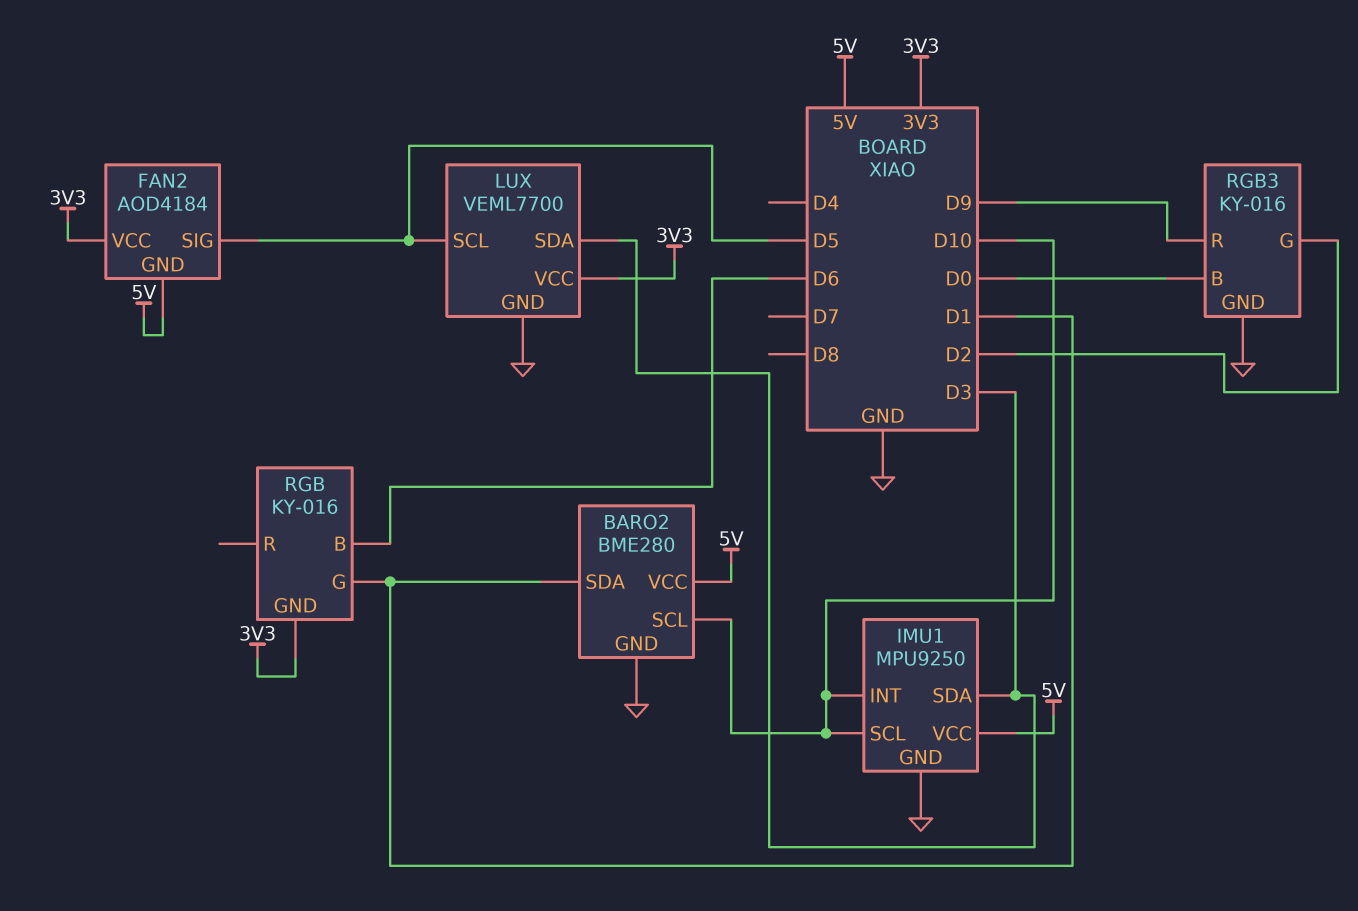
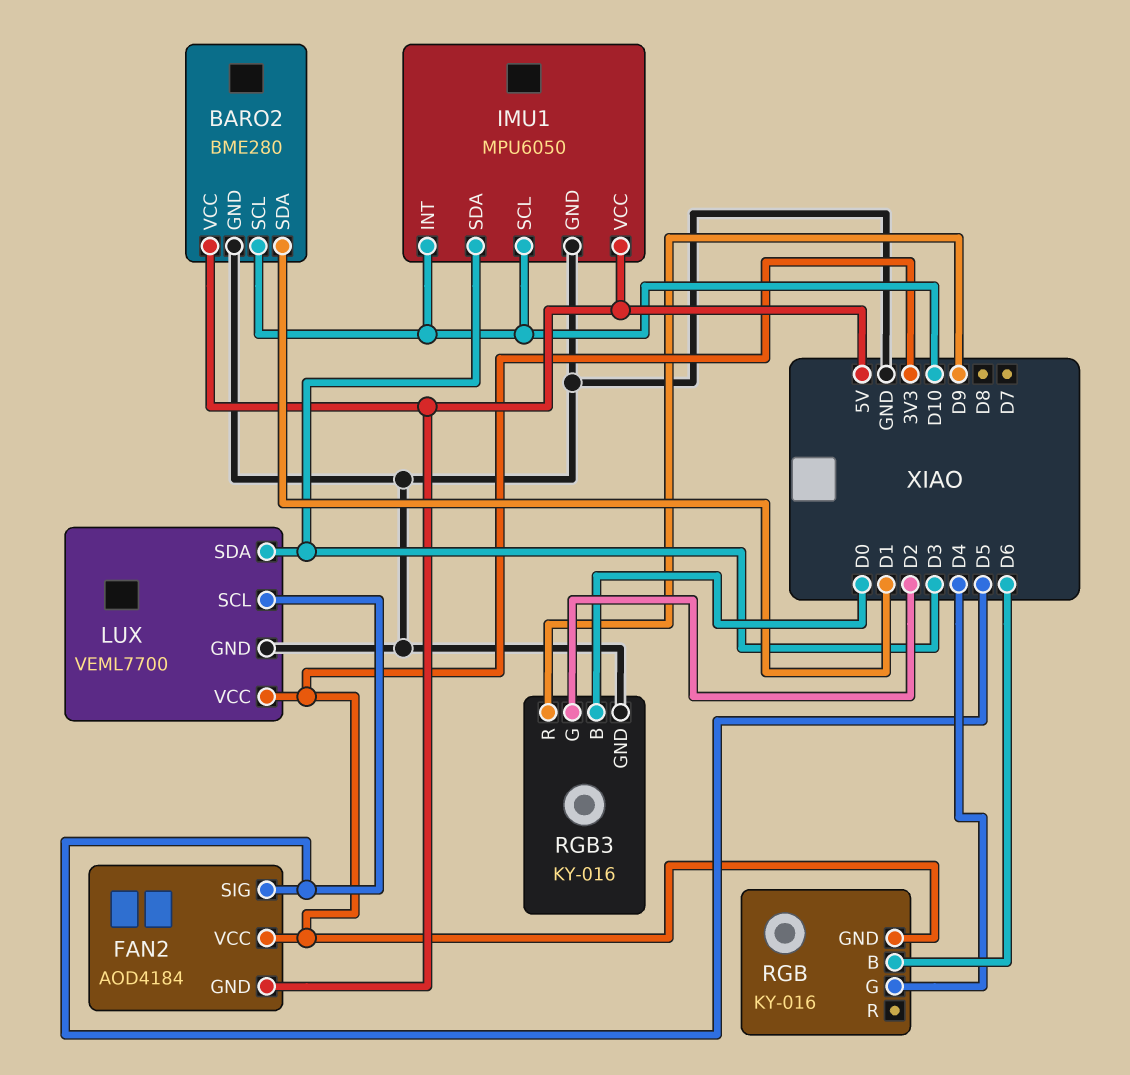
IMU1: MPU9250 -> MPU6050
RGB pin G: D1 -> D4

